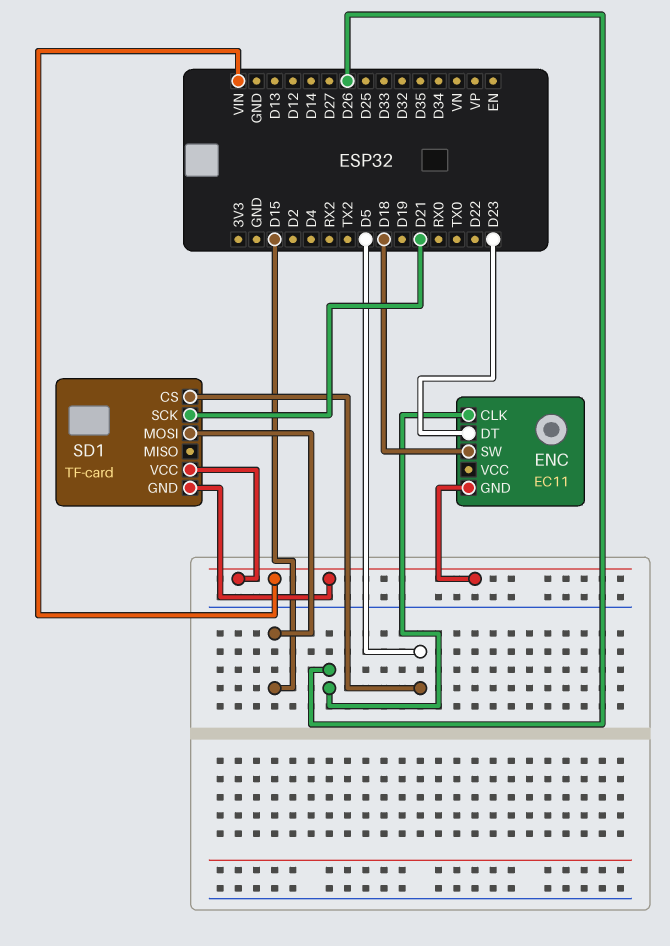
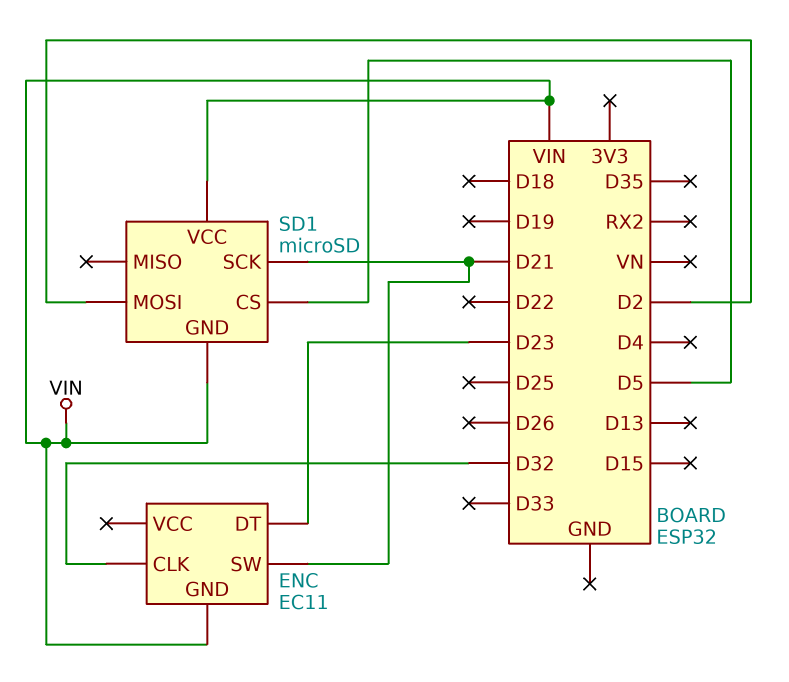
ENC pin CLK: D26 -> D32
ENC pin SW: D18 -> D21
SD1: TF-card -> microSD
SD1 pin MOSI: D15 -> D2

